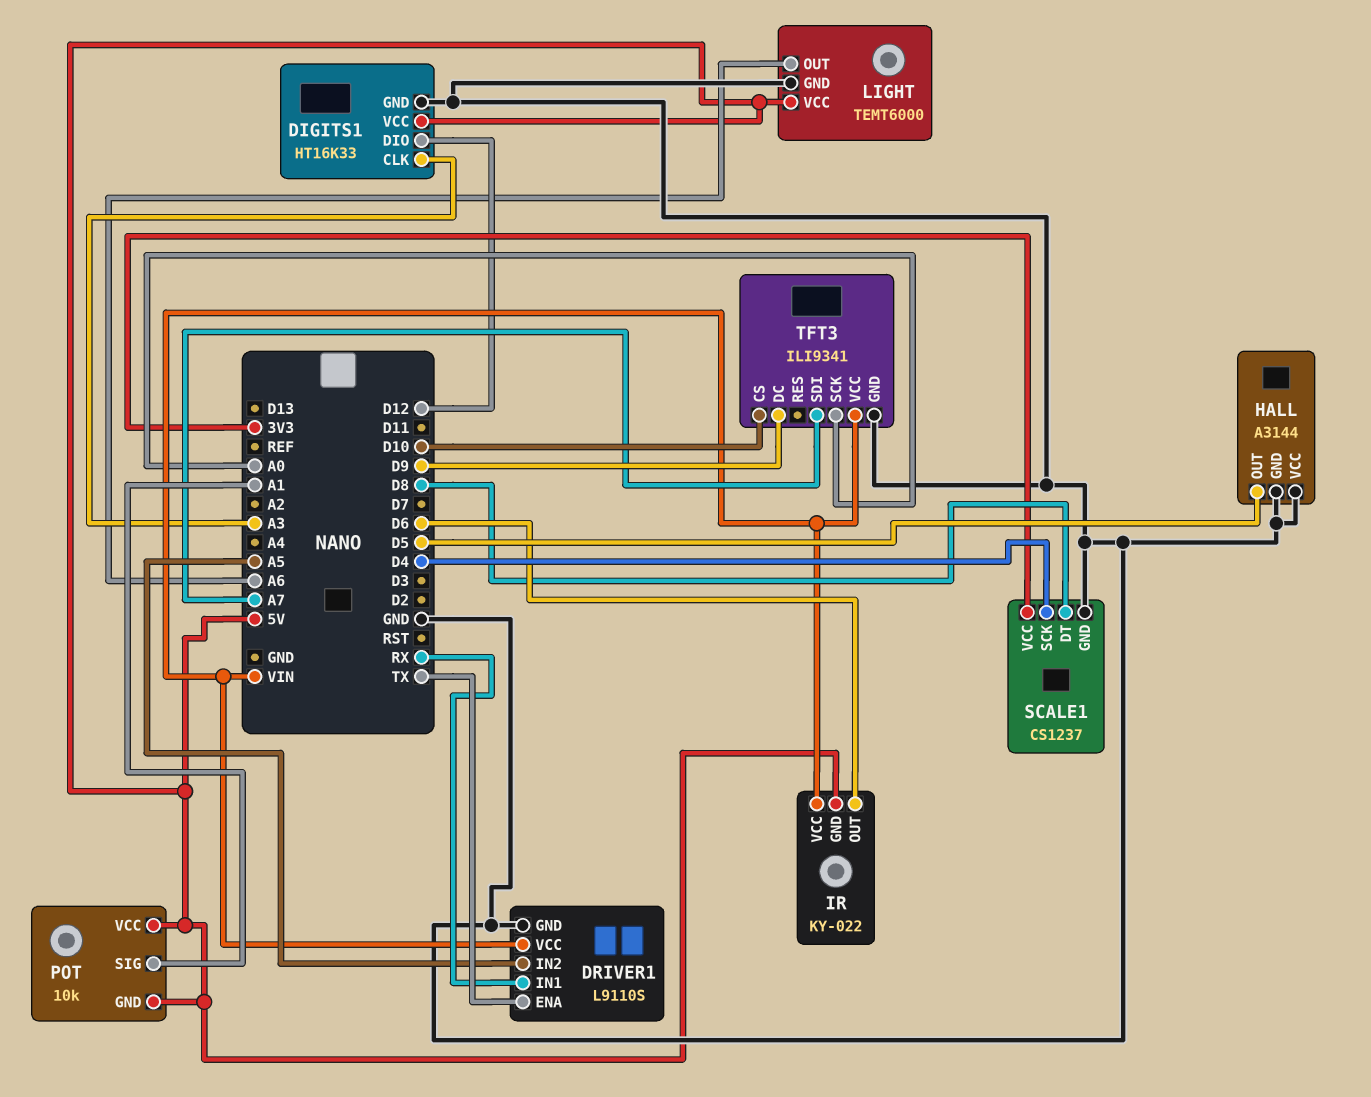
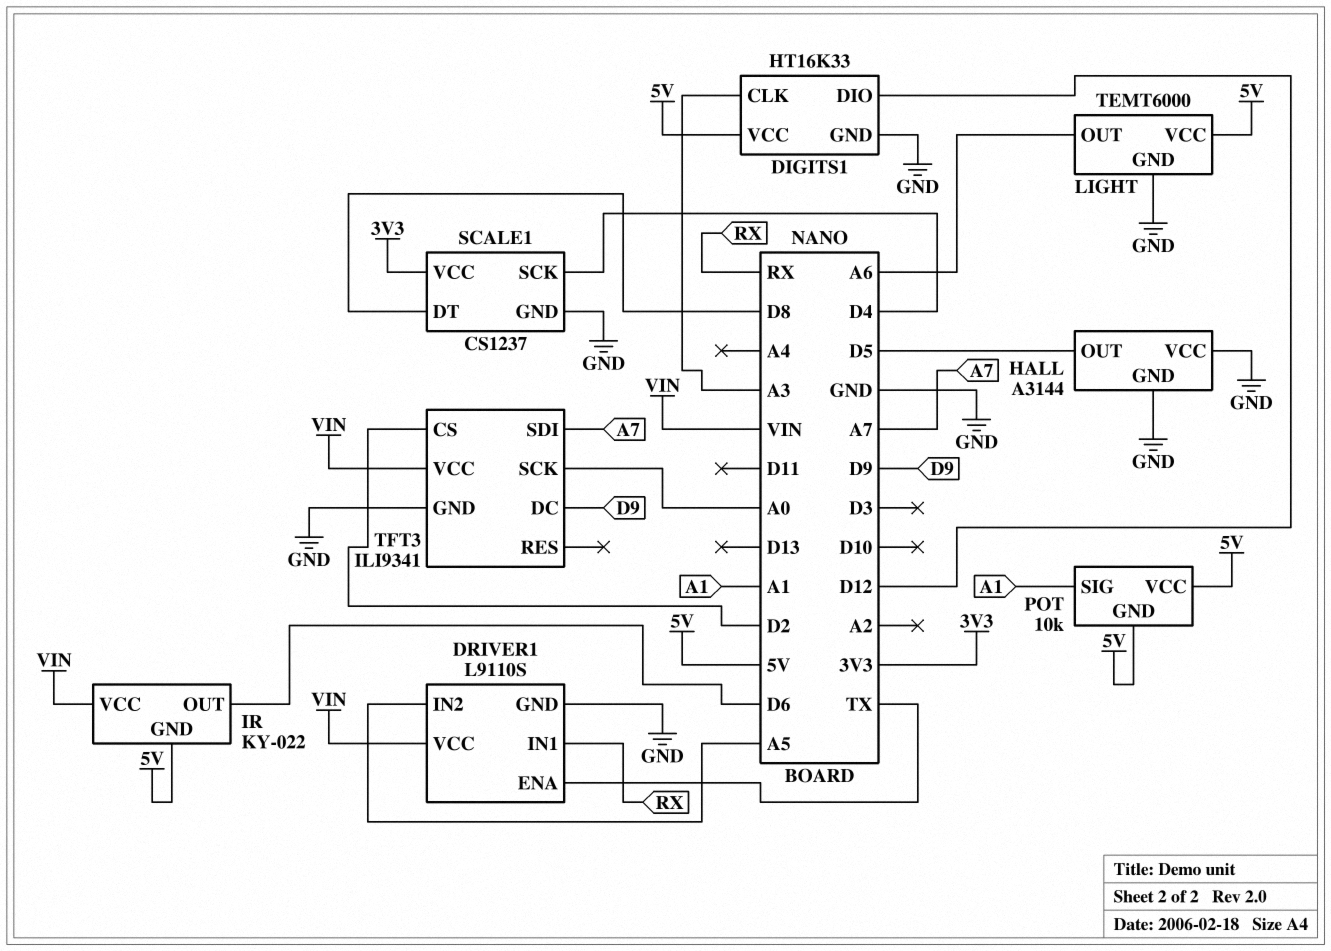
TFT3 pin CS: D10 -> D2

